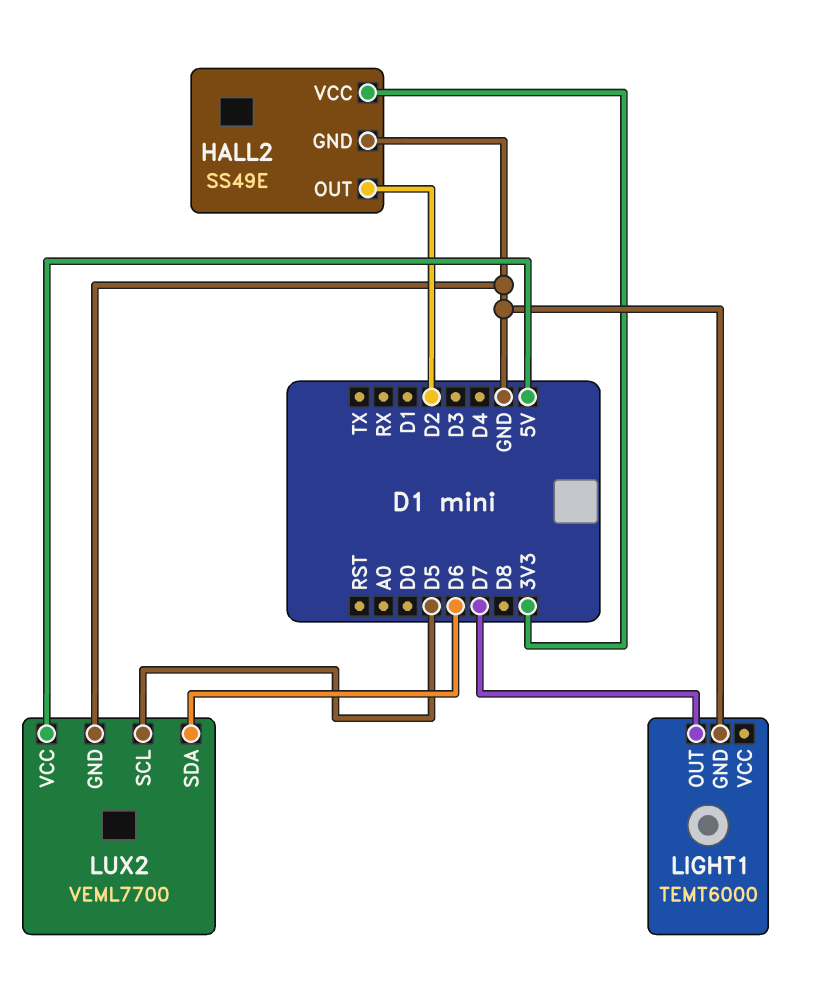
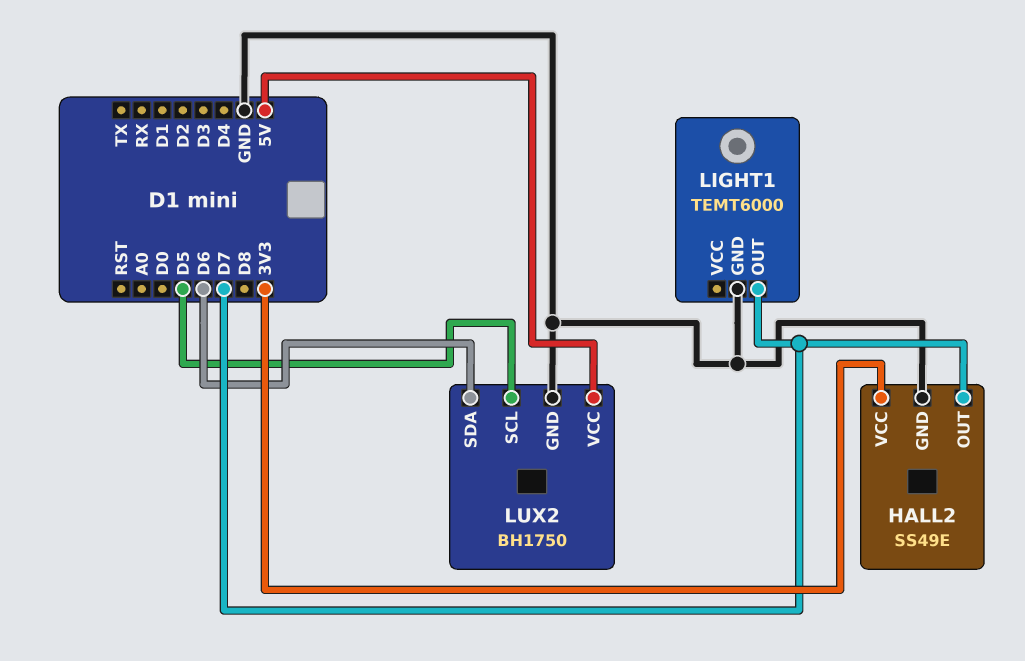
HALL2 pin OUT: D2 -> D7
LUX2: VEML7700 -> BH1750

